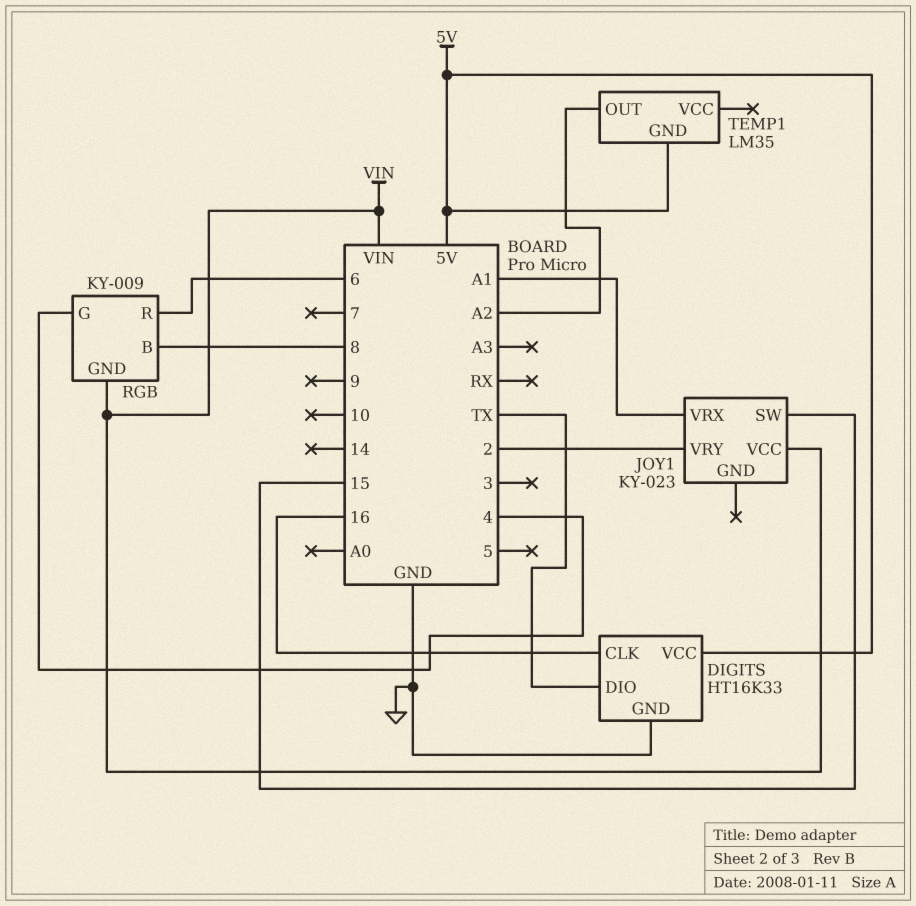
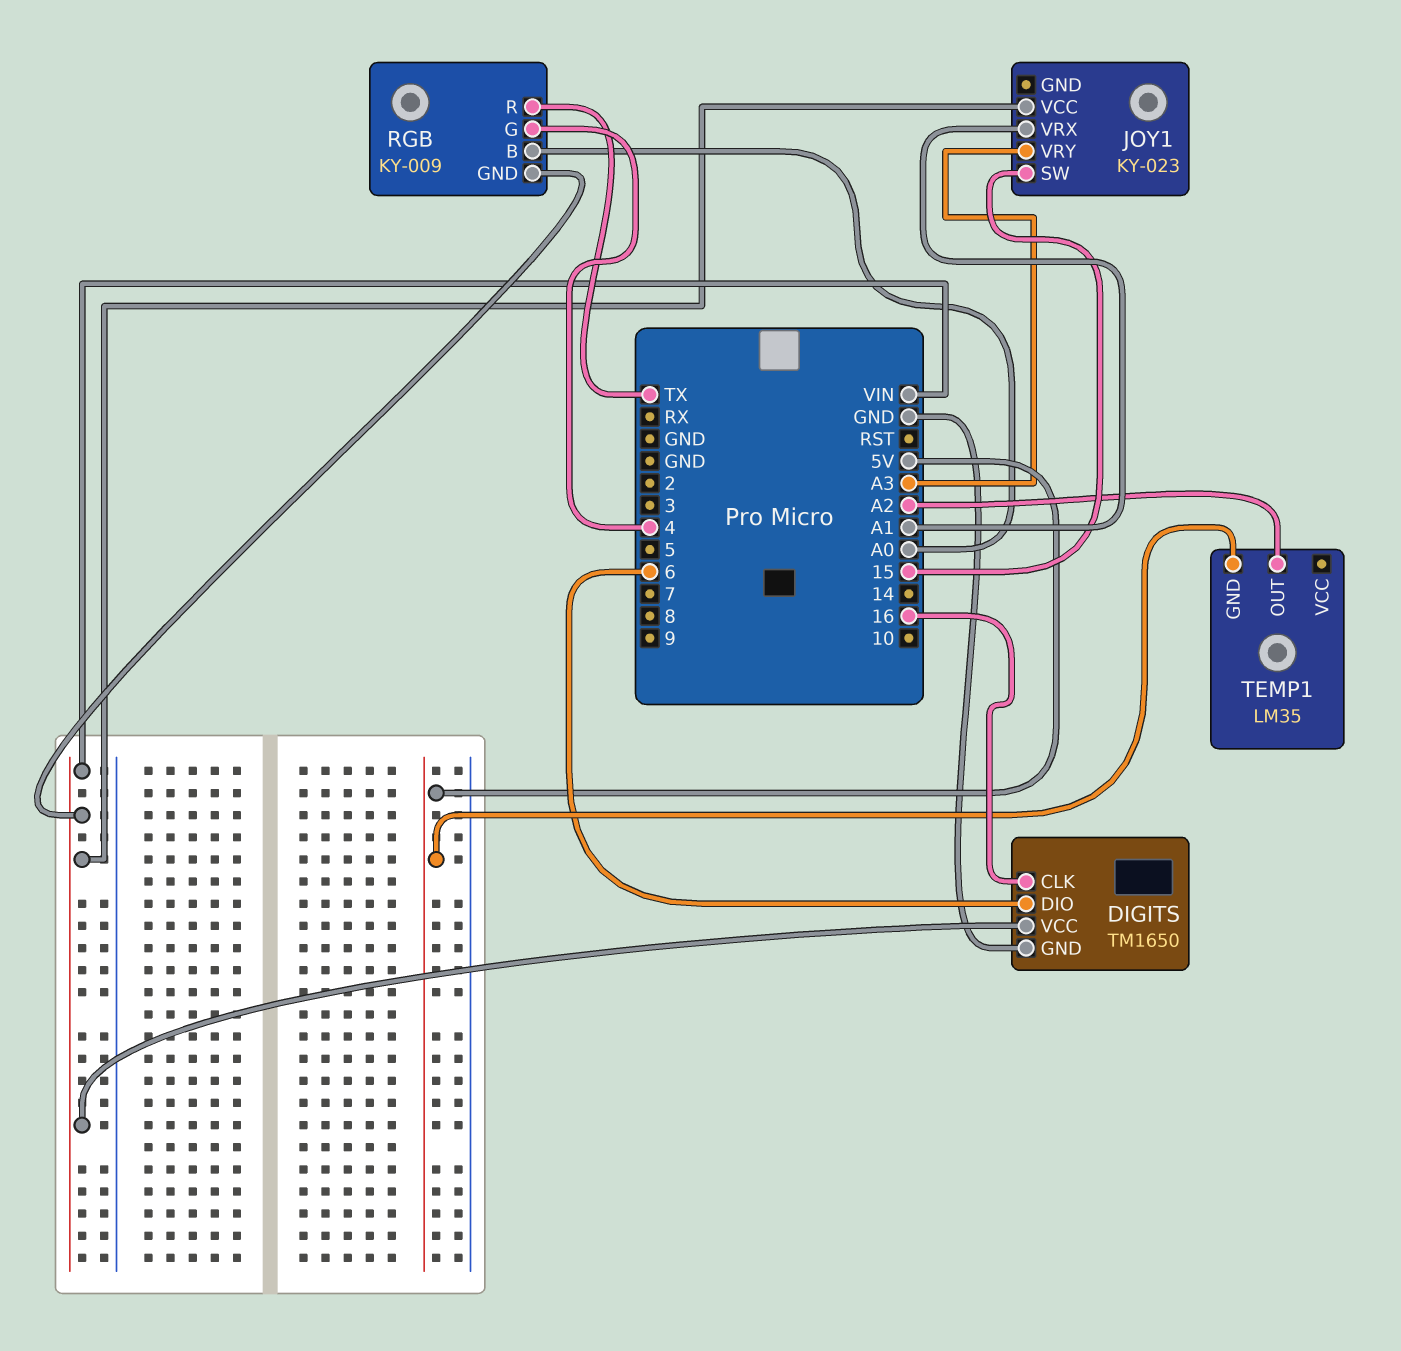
DIGITS: HT16K33 -> TM1650
DIGITS pin DIO: TX -> 6
DIGITS pin VCC: 5V -> VIN
JOY1 pin VRY: 2 -> A3
RGB pin B: 8 -> A0
RGB pin R: 6 -> TX

